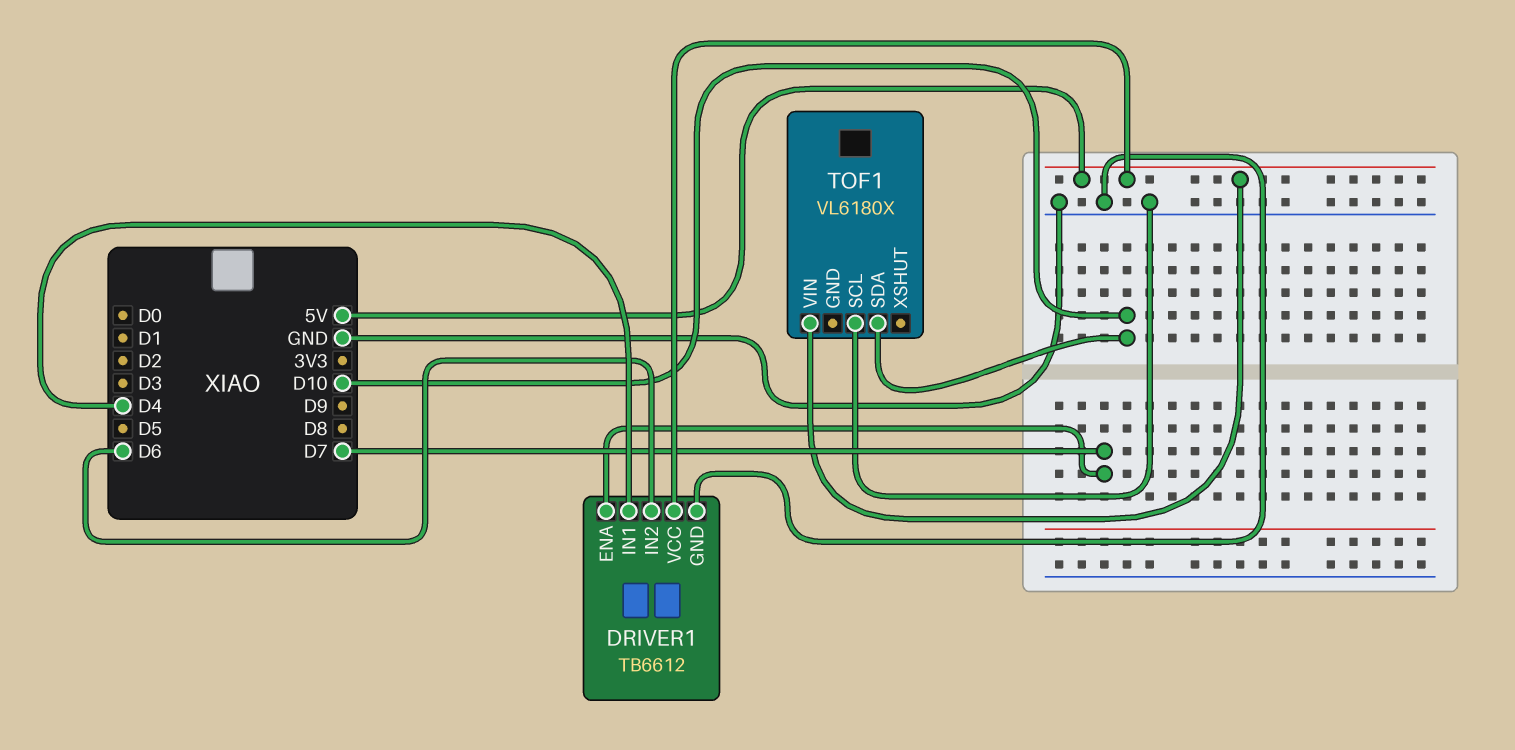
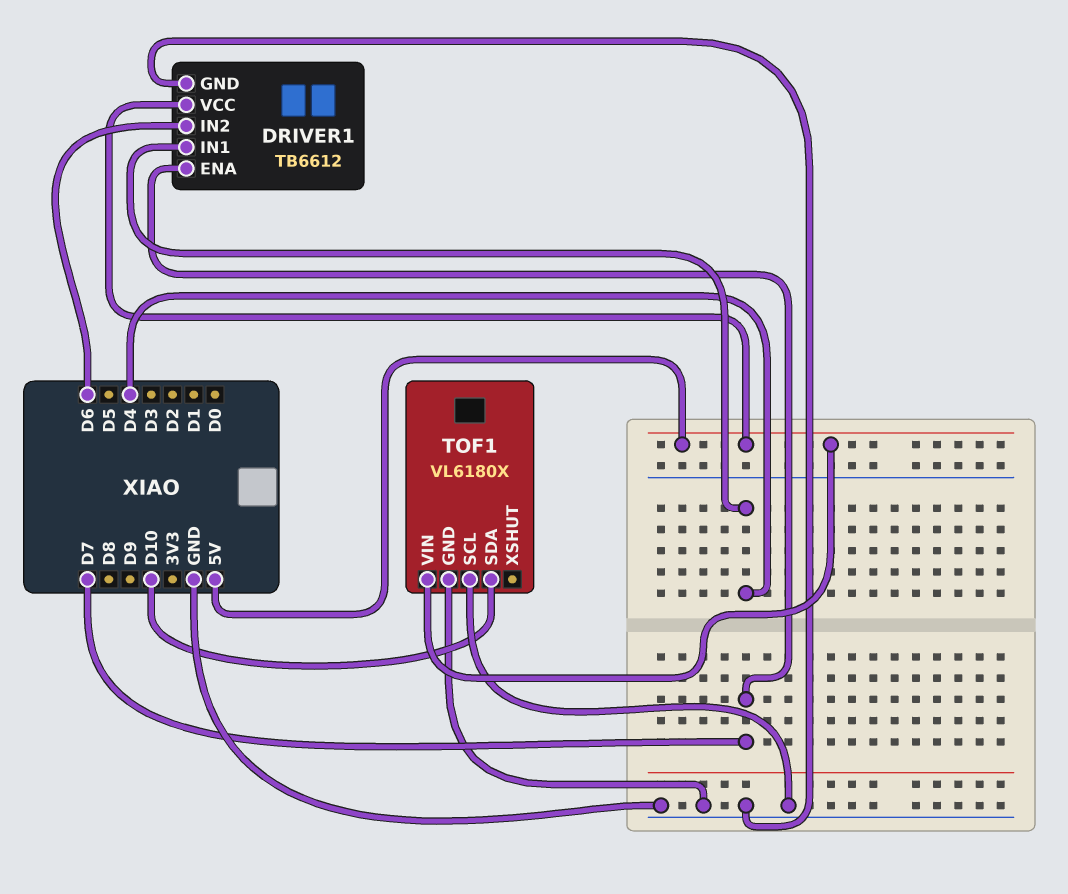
TOF1 pin GND: none -> GND

